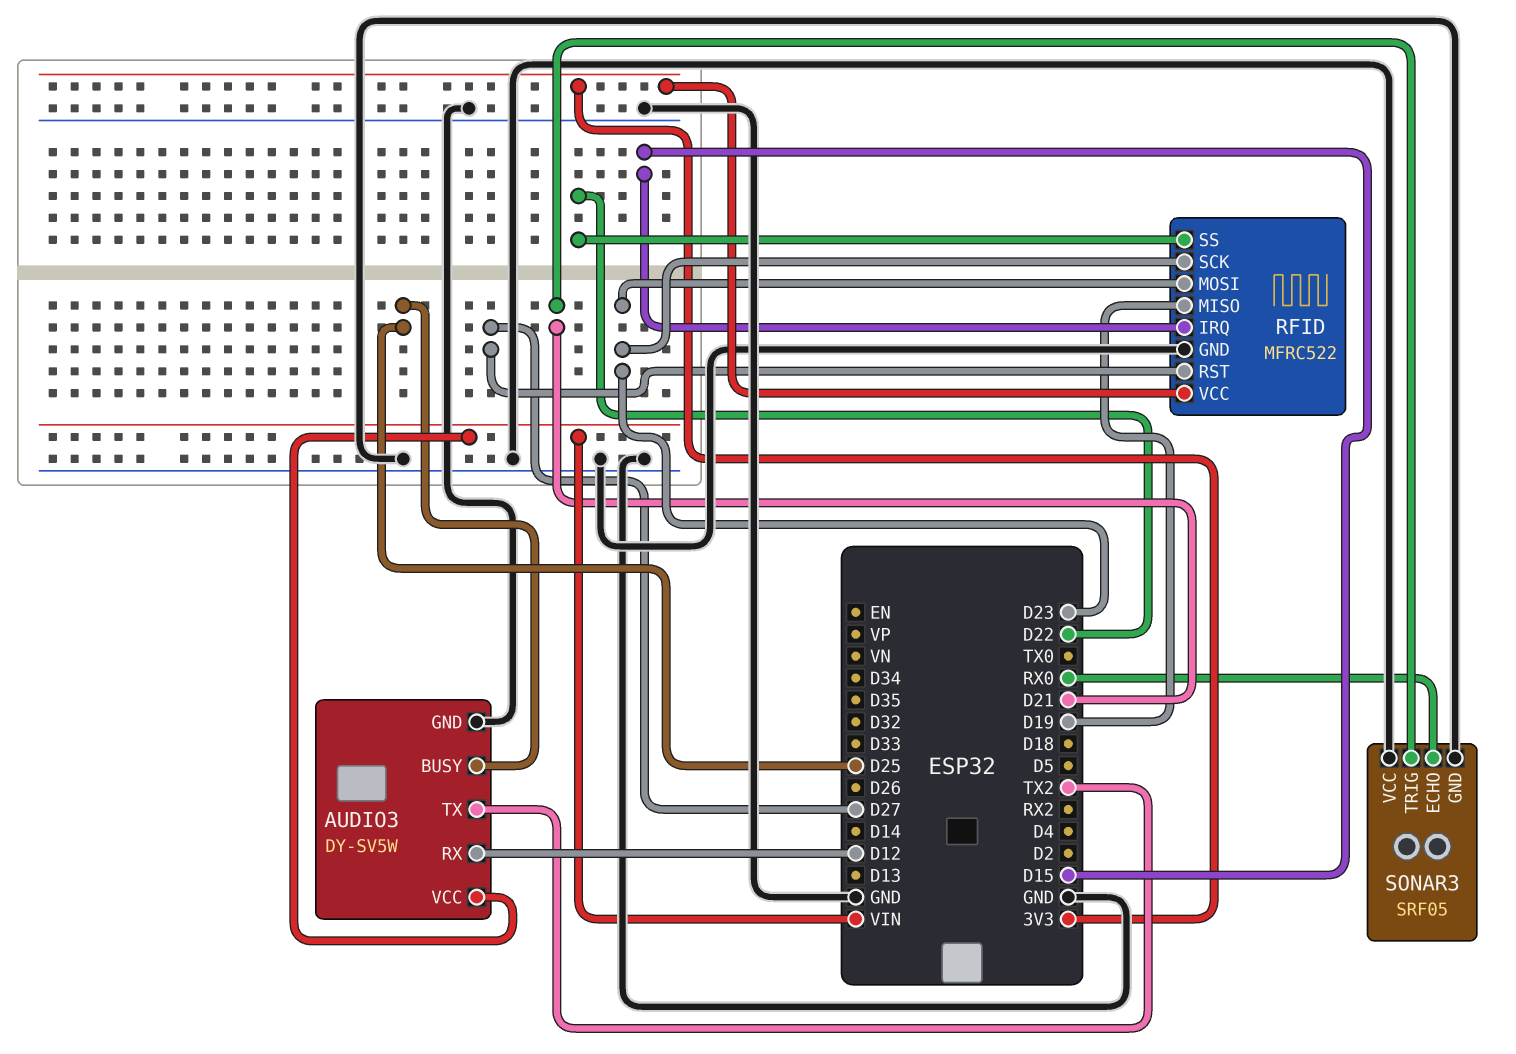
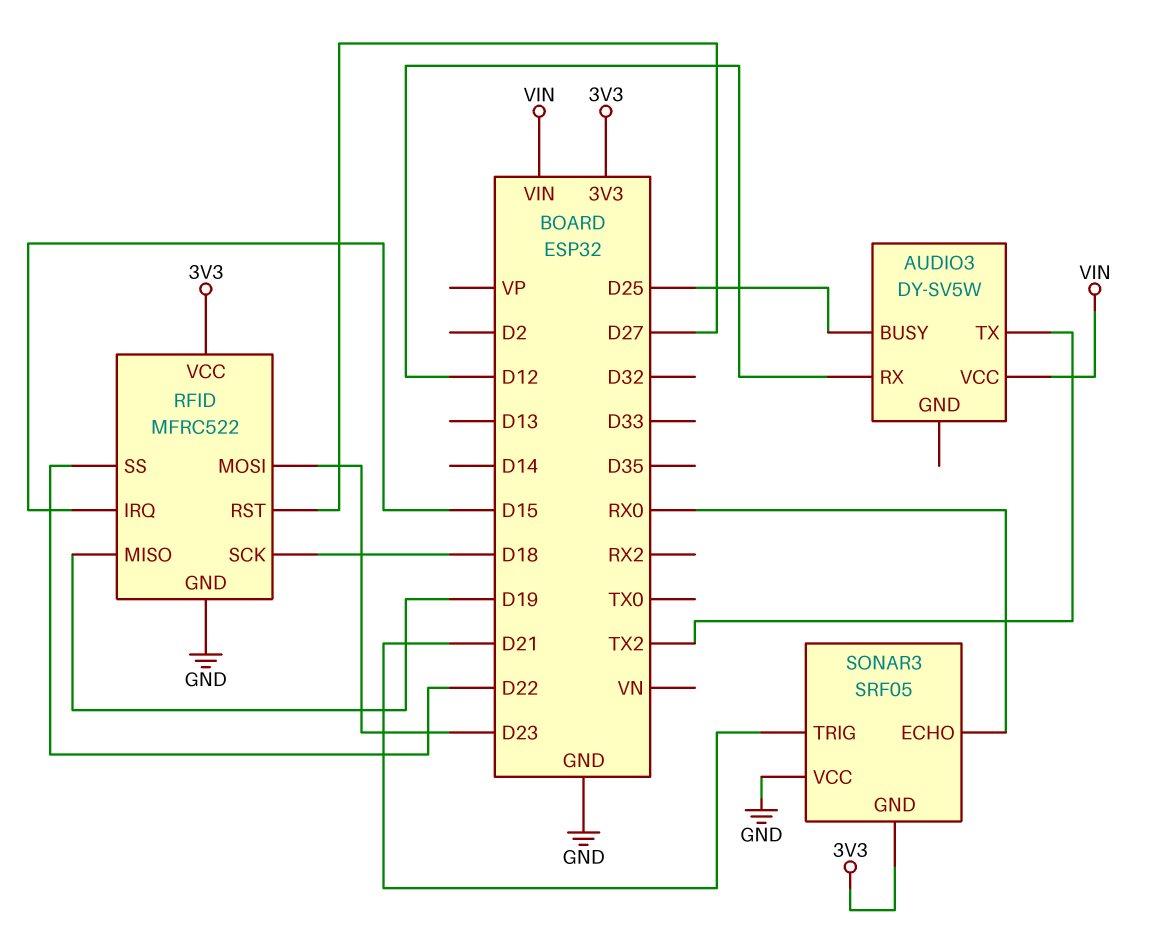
AUDIO3 pin GND: GND -> none
RFID pin SCK: D23 -> D18
SONAR3 pin GND: GND -> 3V3

